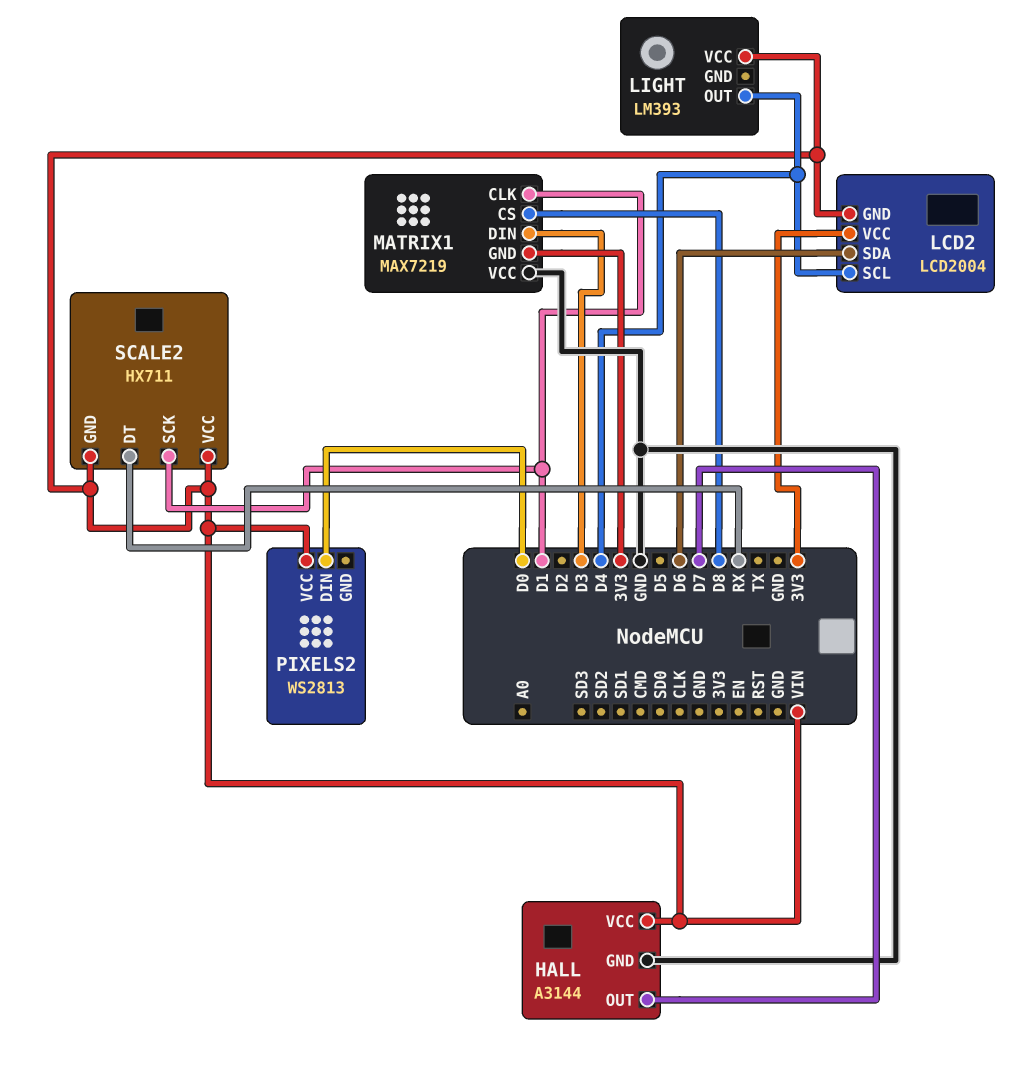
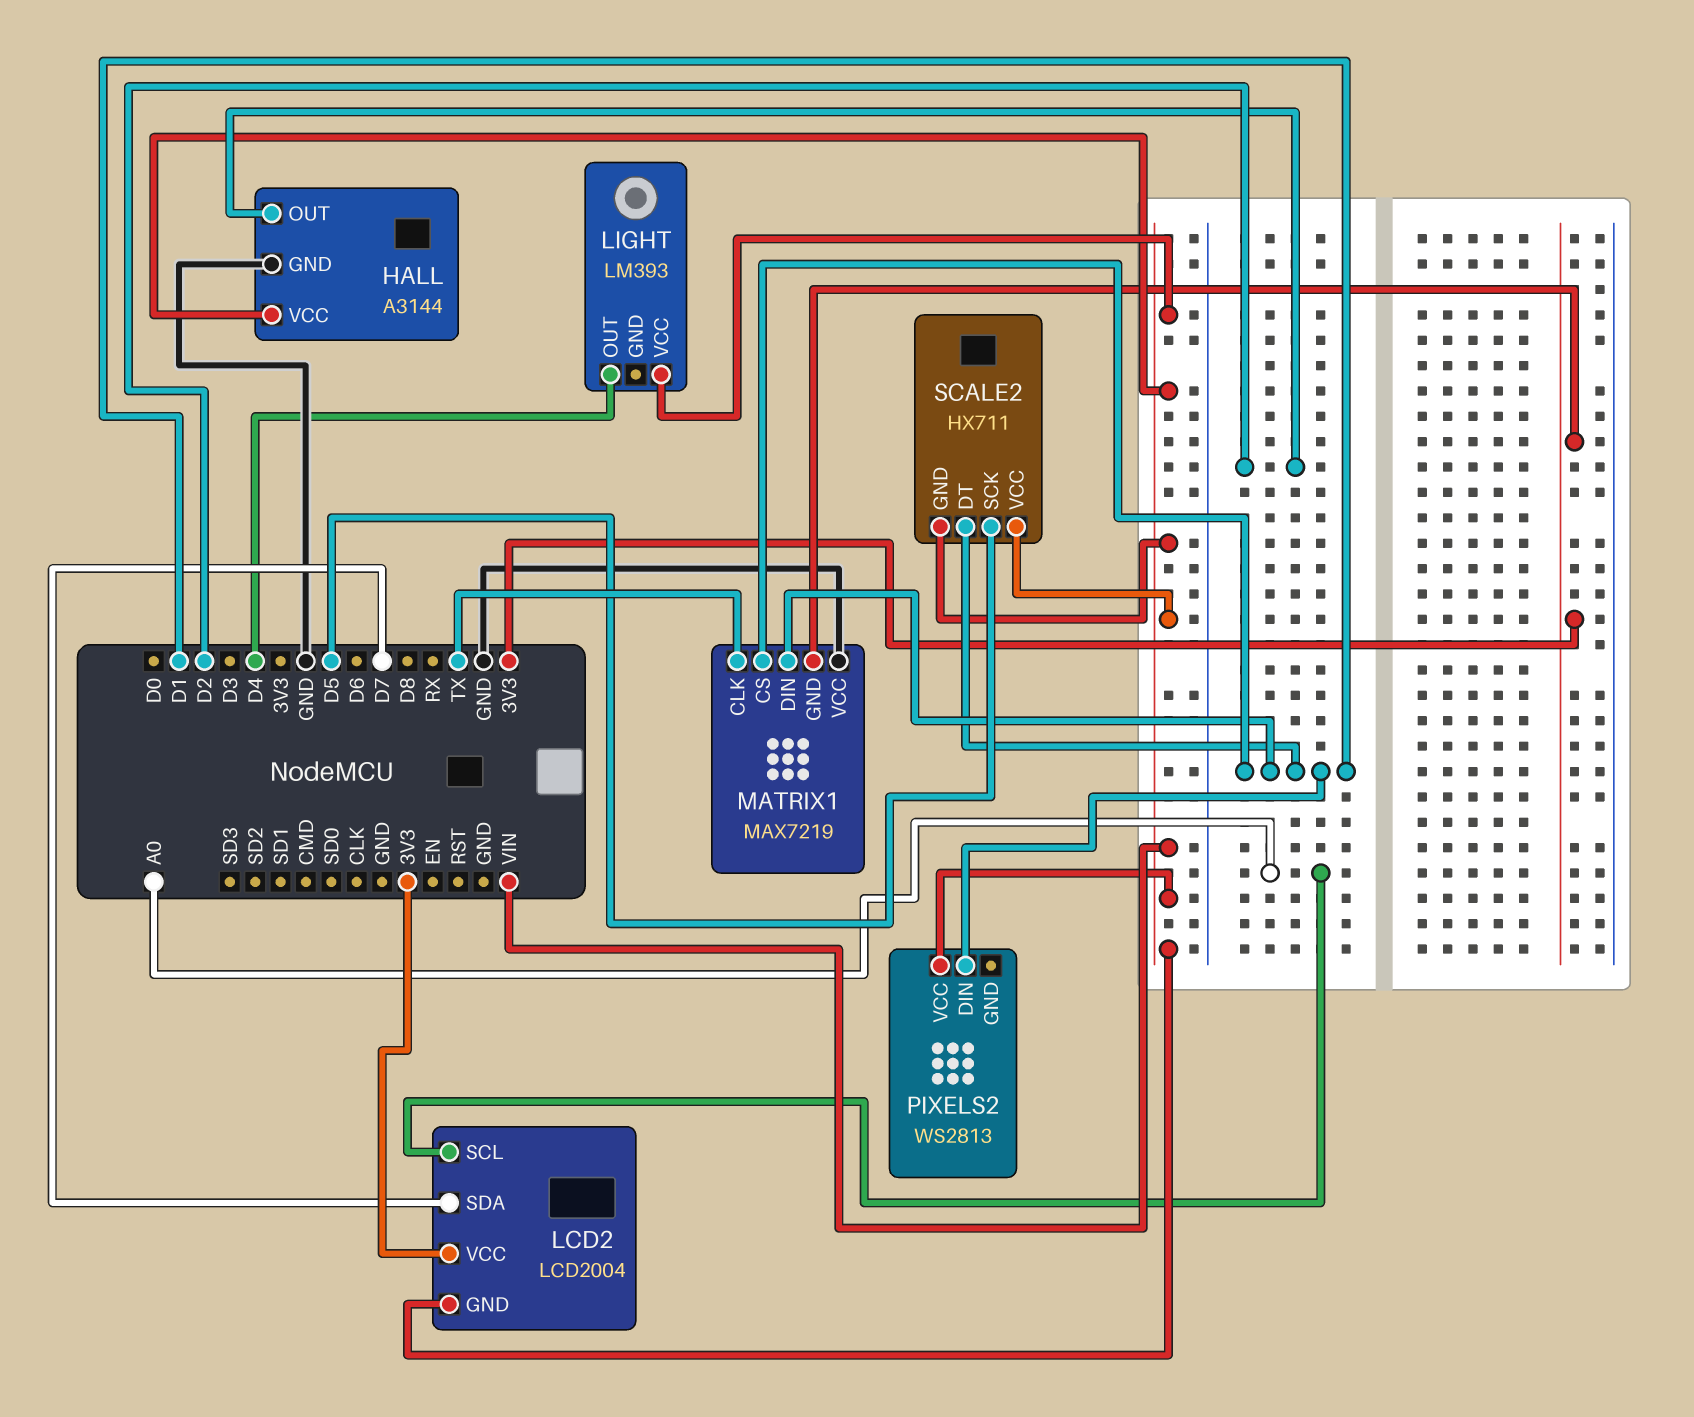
HALL pin OUT: D7 -> D2
LCD2 pin SCL: D4 -> A0
LCD2 pin SDA: D6 -> D7
MATRIX1 pin CLK: D1 -> TX
MATRIX1 pin CS: D8 -> D1
MATRIX1 pin DIN: D3 -> D1
PIXELS2 pin DIN: D0 -> D1
SCALE2 pin DT: RX -> D1
SCALE2 pin SCK: D1 -> D5

